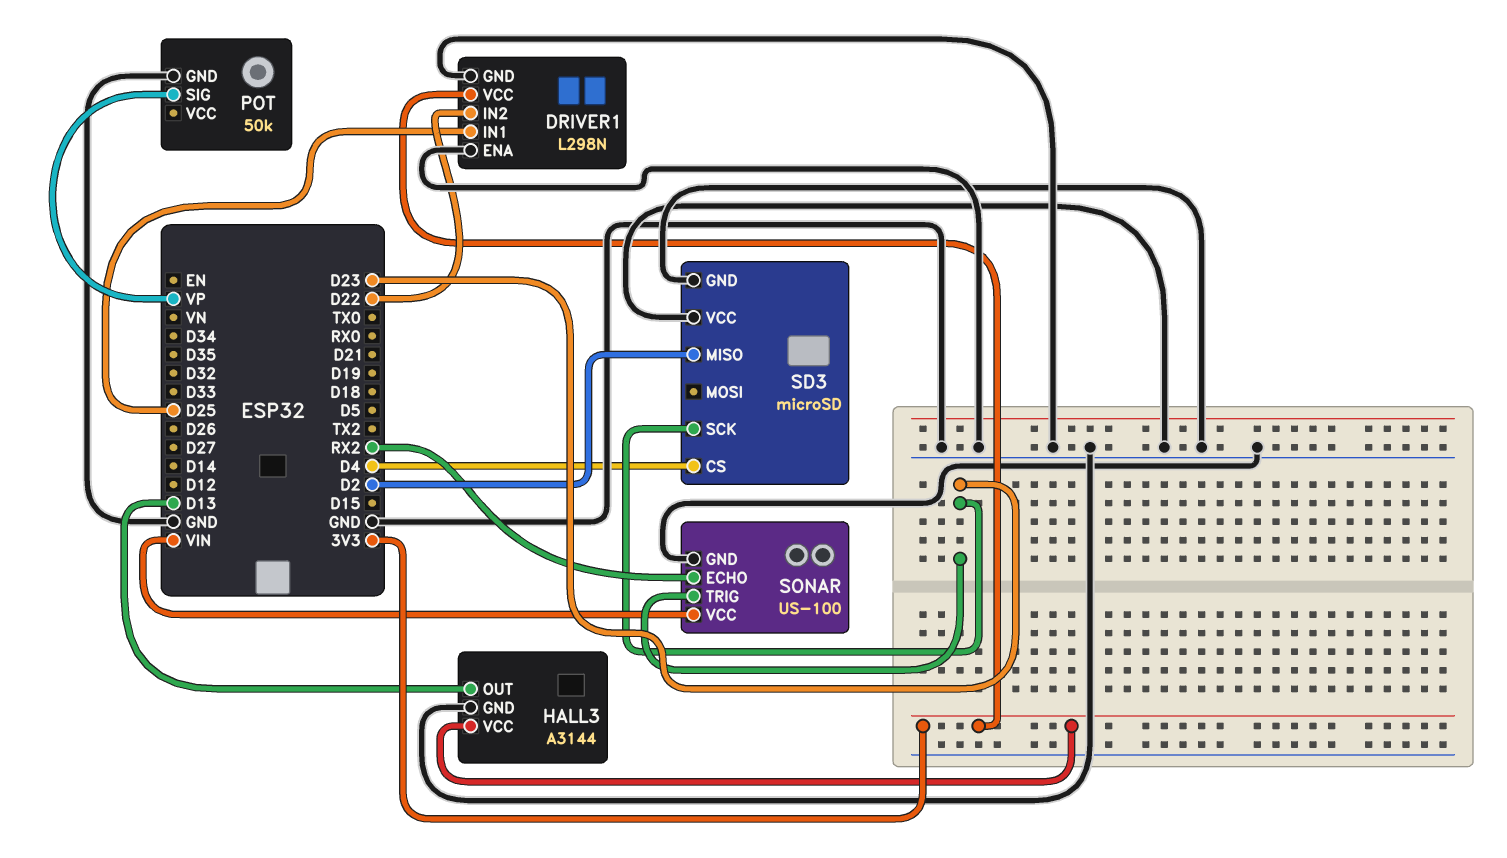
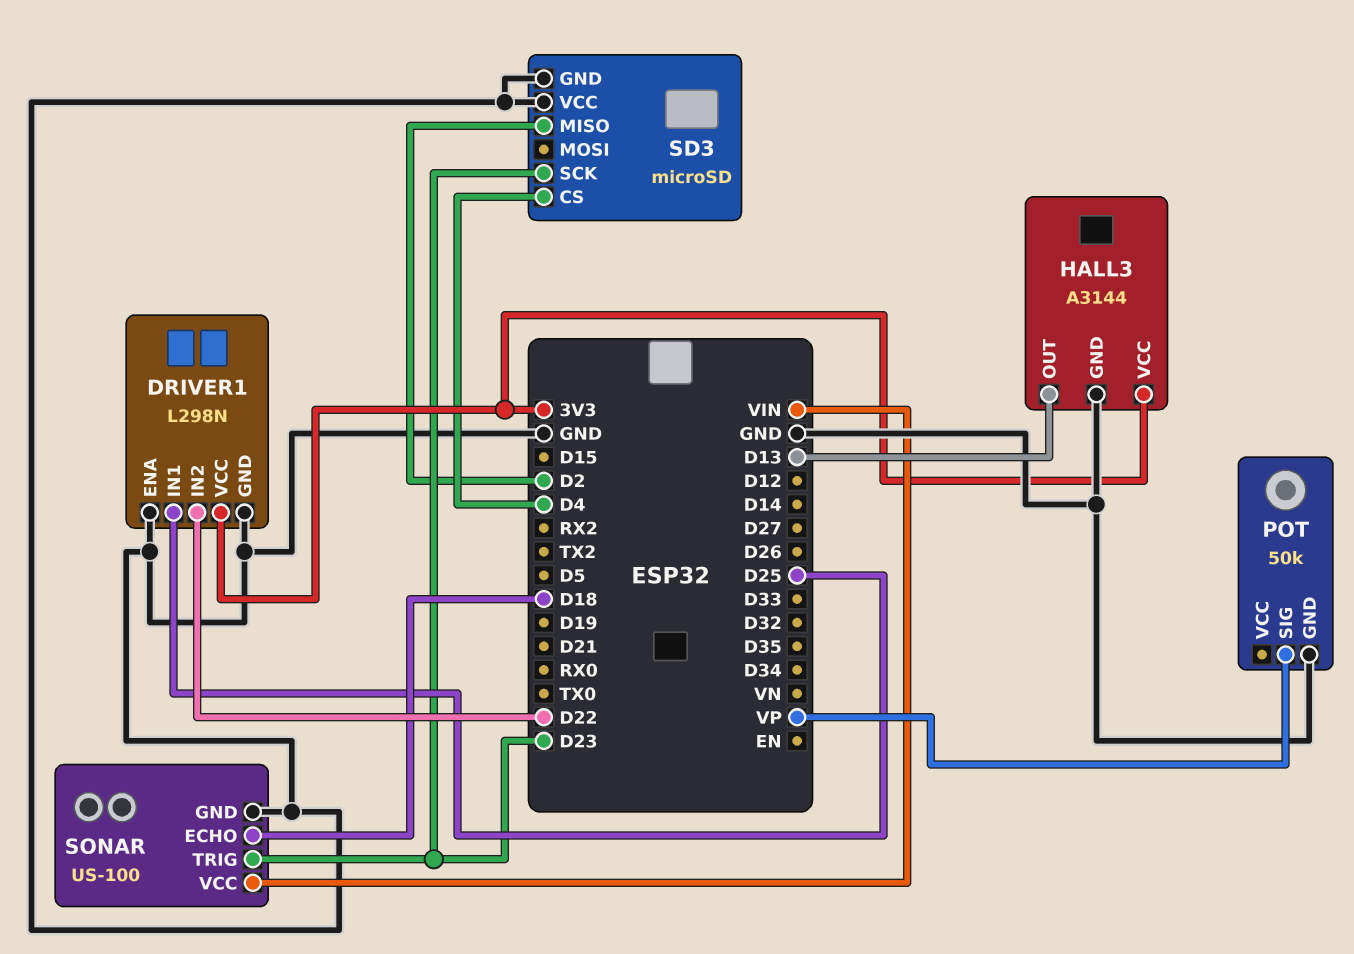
SONAR pin ECHO: RX2 -> D18

